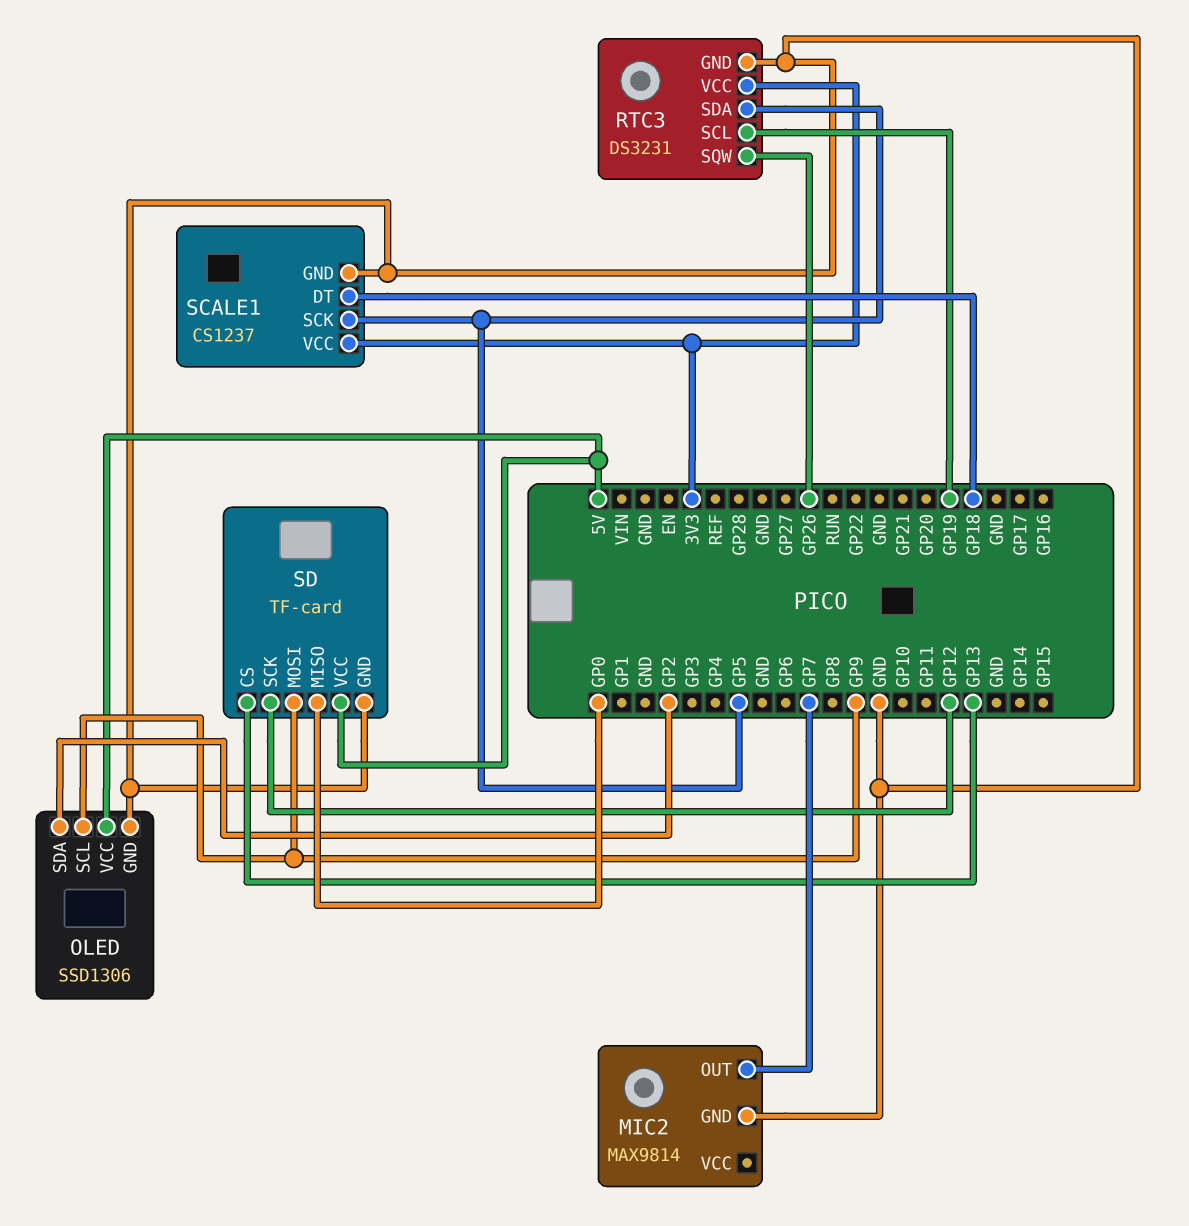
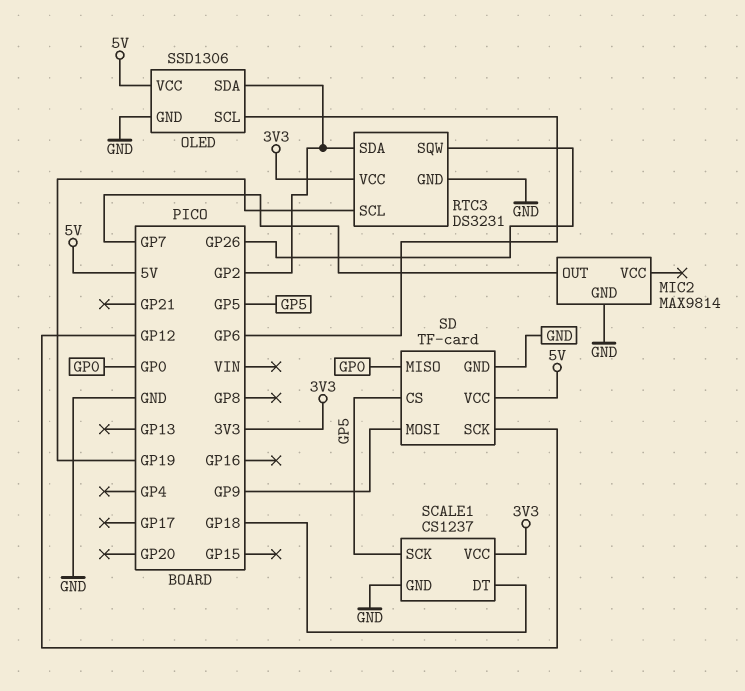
OLED pin SCL: GP9 -> GP6
RTC3 pin SDA: GP5 -> GP2
SD pin CS: GP13 -> GP5

